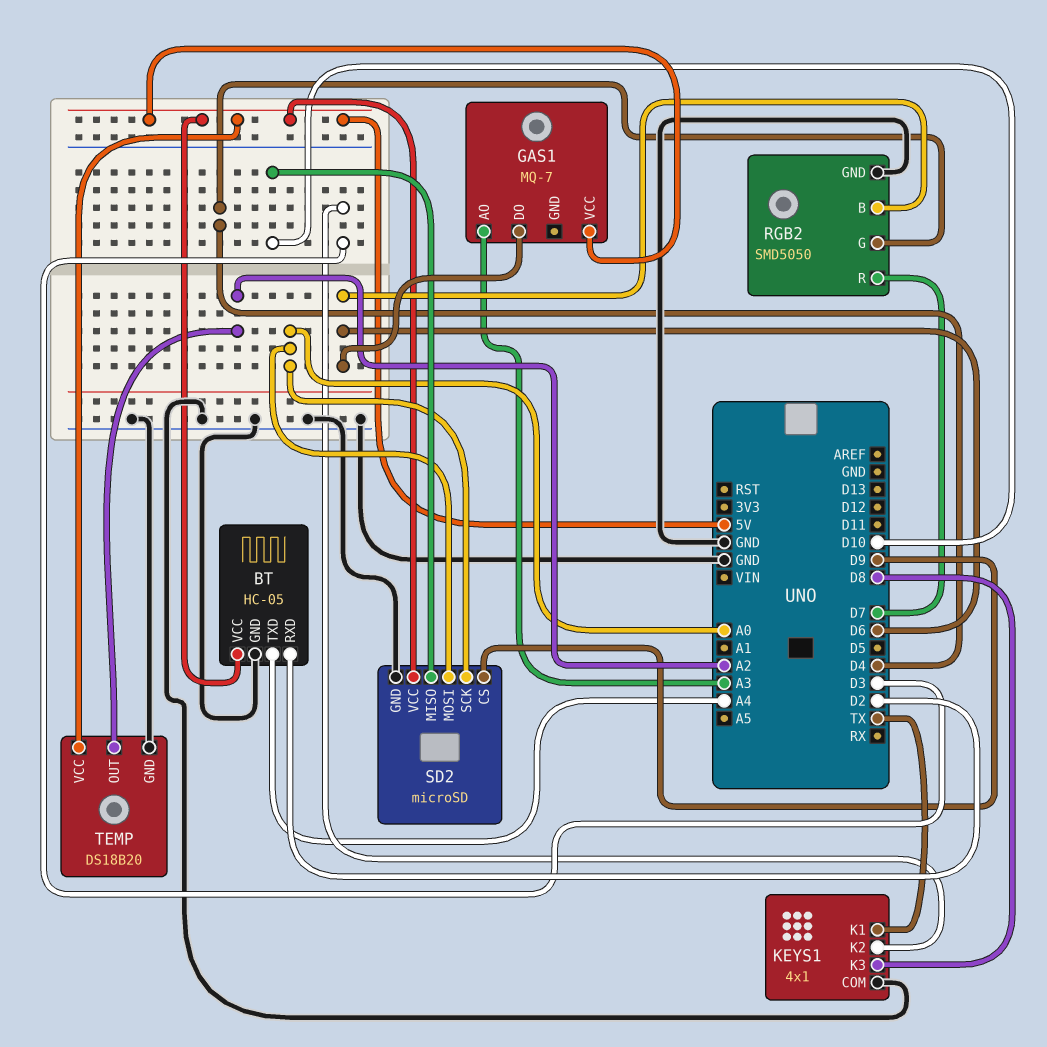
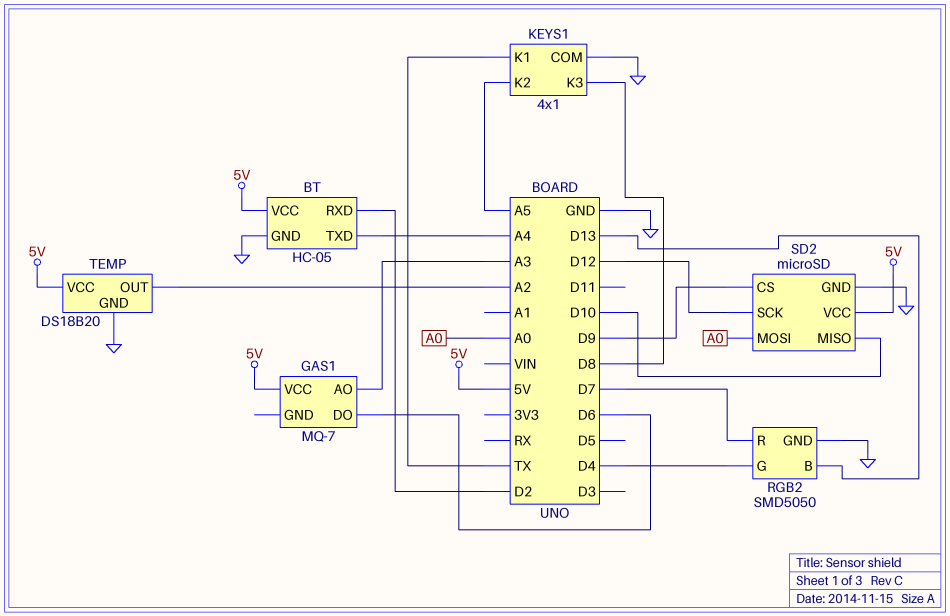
KEYS1 pin K2: D3 -> A5
RGB2 pin B: D6 -> D13
SD2 pin SCK: A0 -> D12

